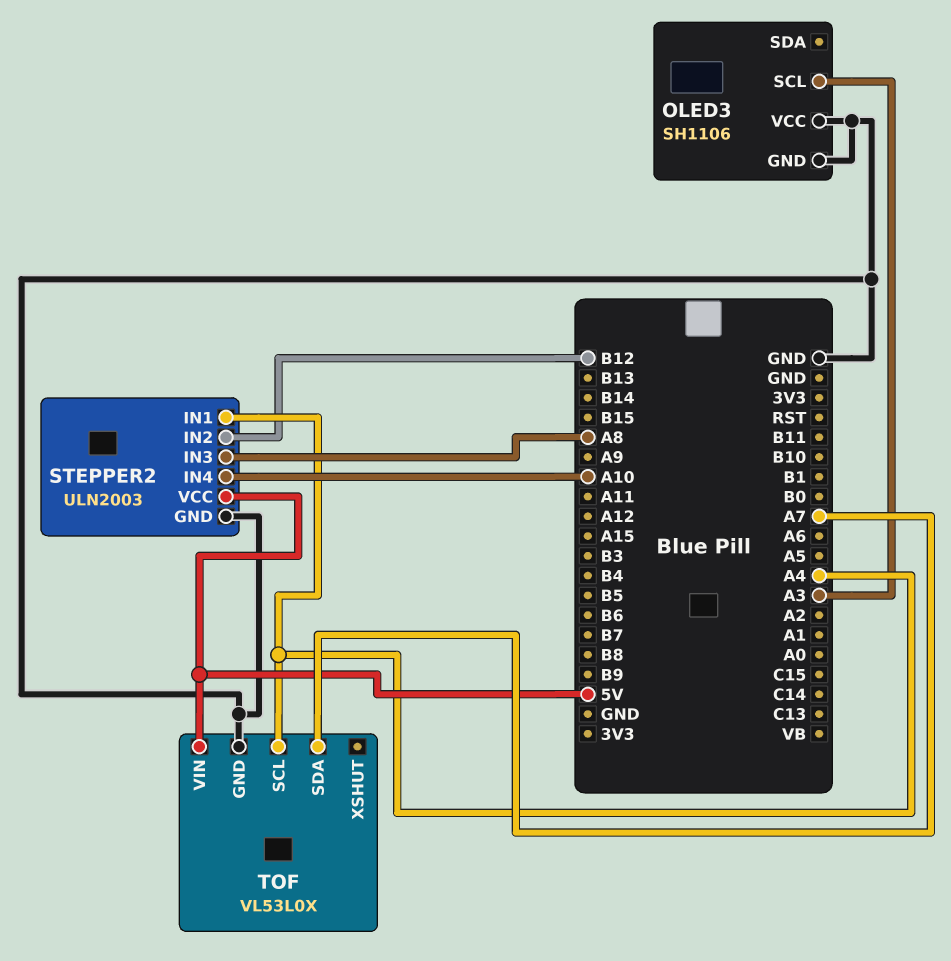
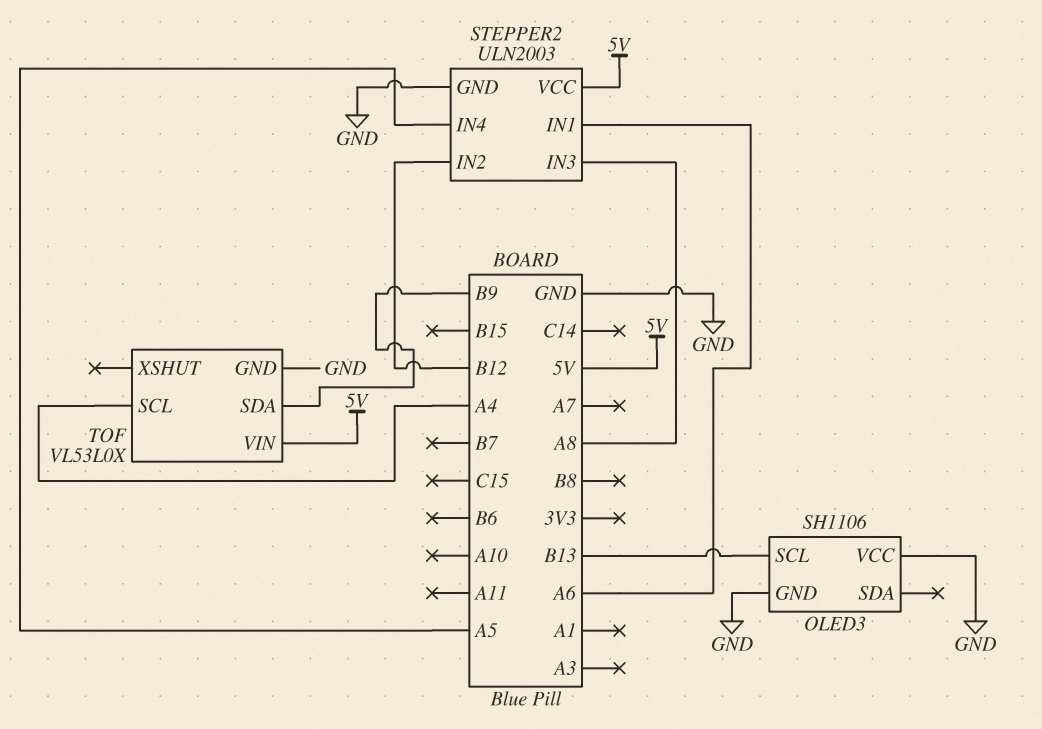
OLED3 pin SCL: A3 -> B13
STEPPER2 pin IN1: A4 -> A6
STEPPER2 pin IN4: A10 -> A5
TOF pin SDA: A7 -> B9

